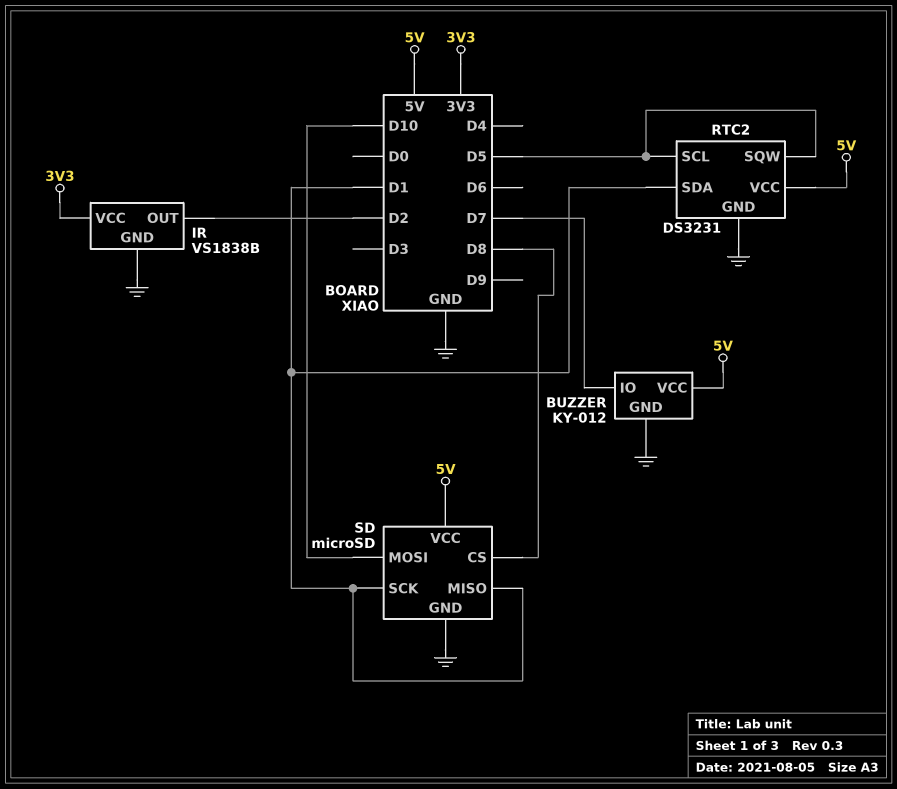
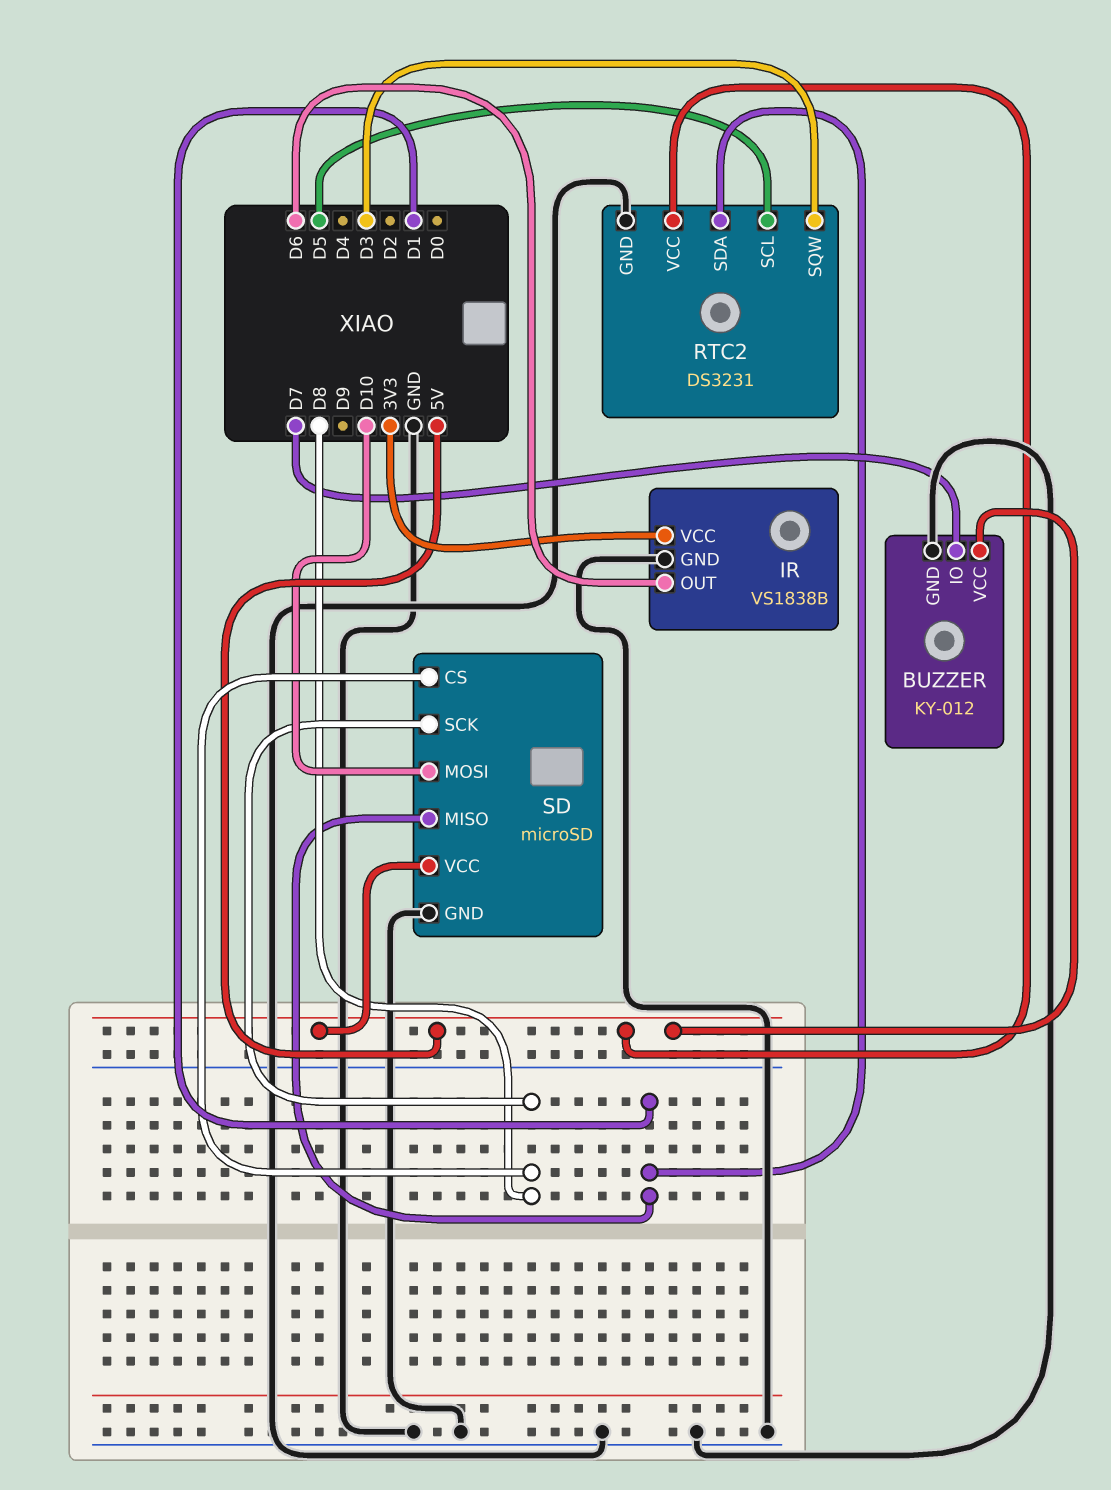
IR pin OUT: D2 -> D6
RTC2 pin SQW: D5 -> D3
SD pin SCK: D1 -> D8

